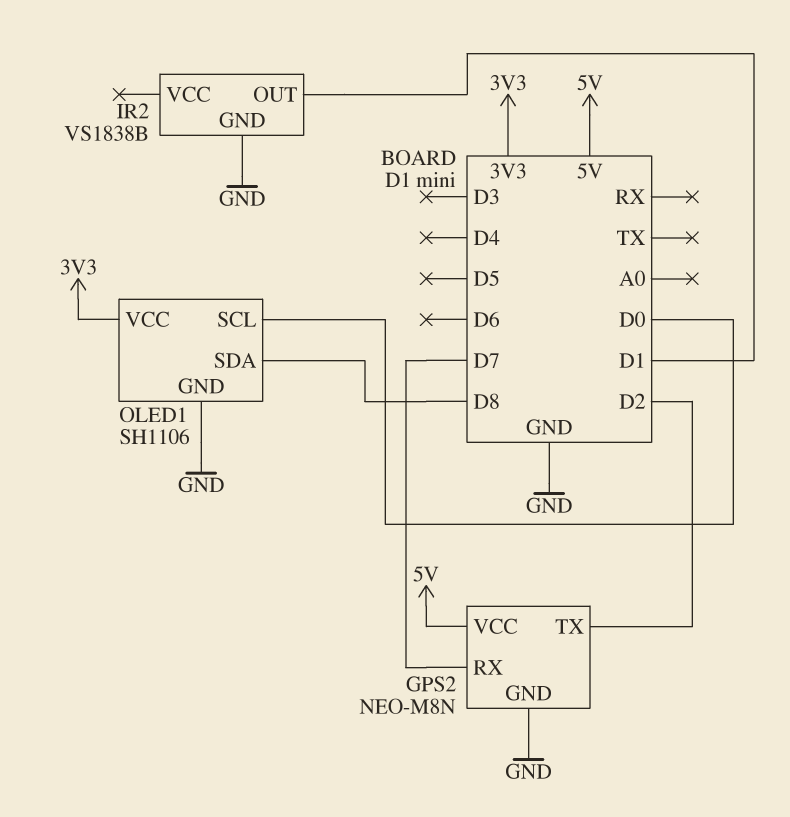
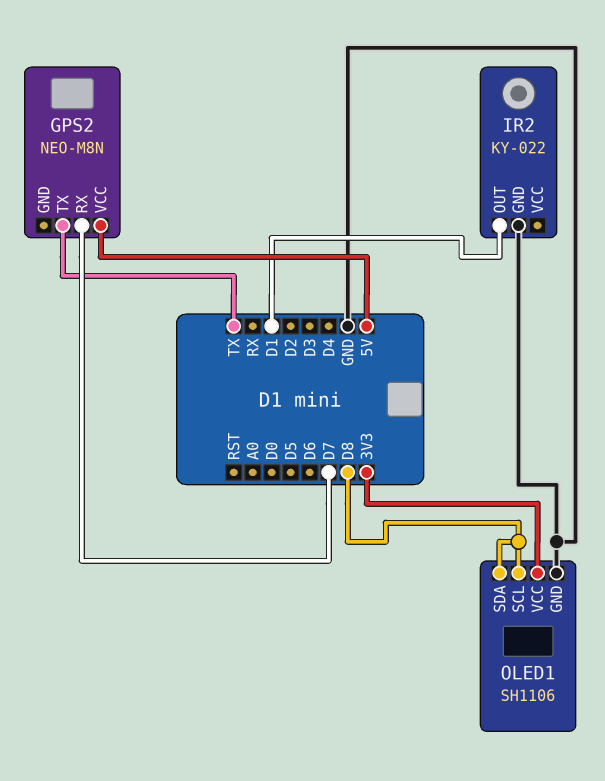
GPS2 pin GND: GND -> none
GPS2 pin TX: D2 -> TX
IR2: VS1838B -> KY-022
OLED1 pin SCL: D0 -> D8

